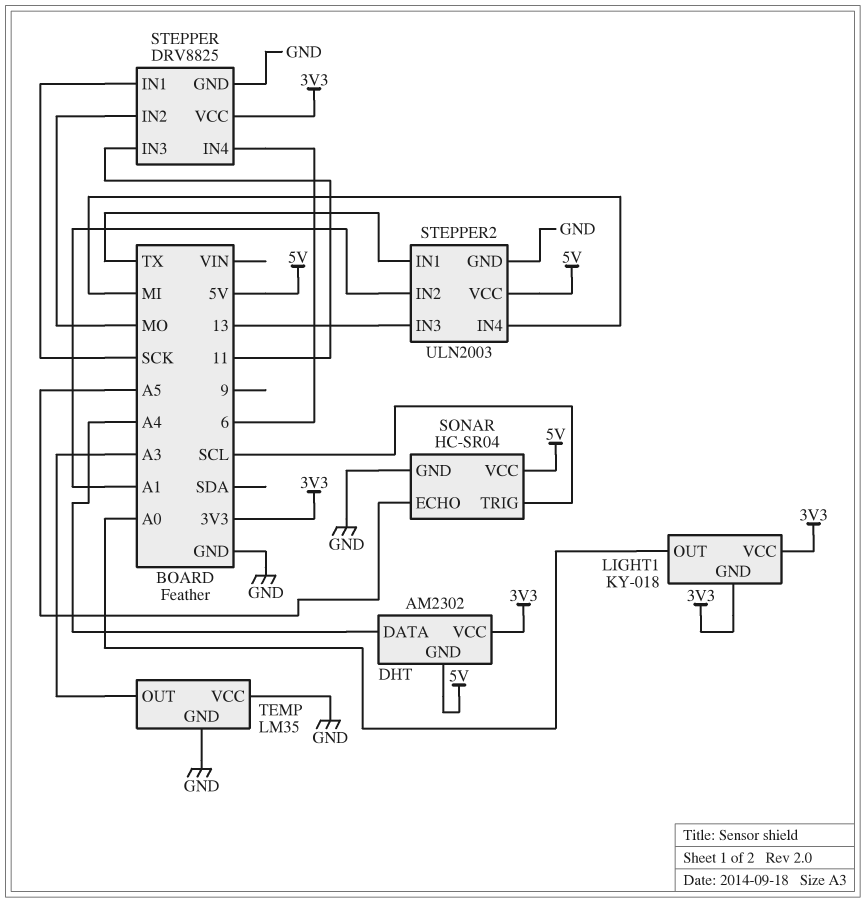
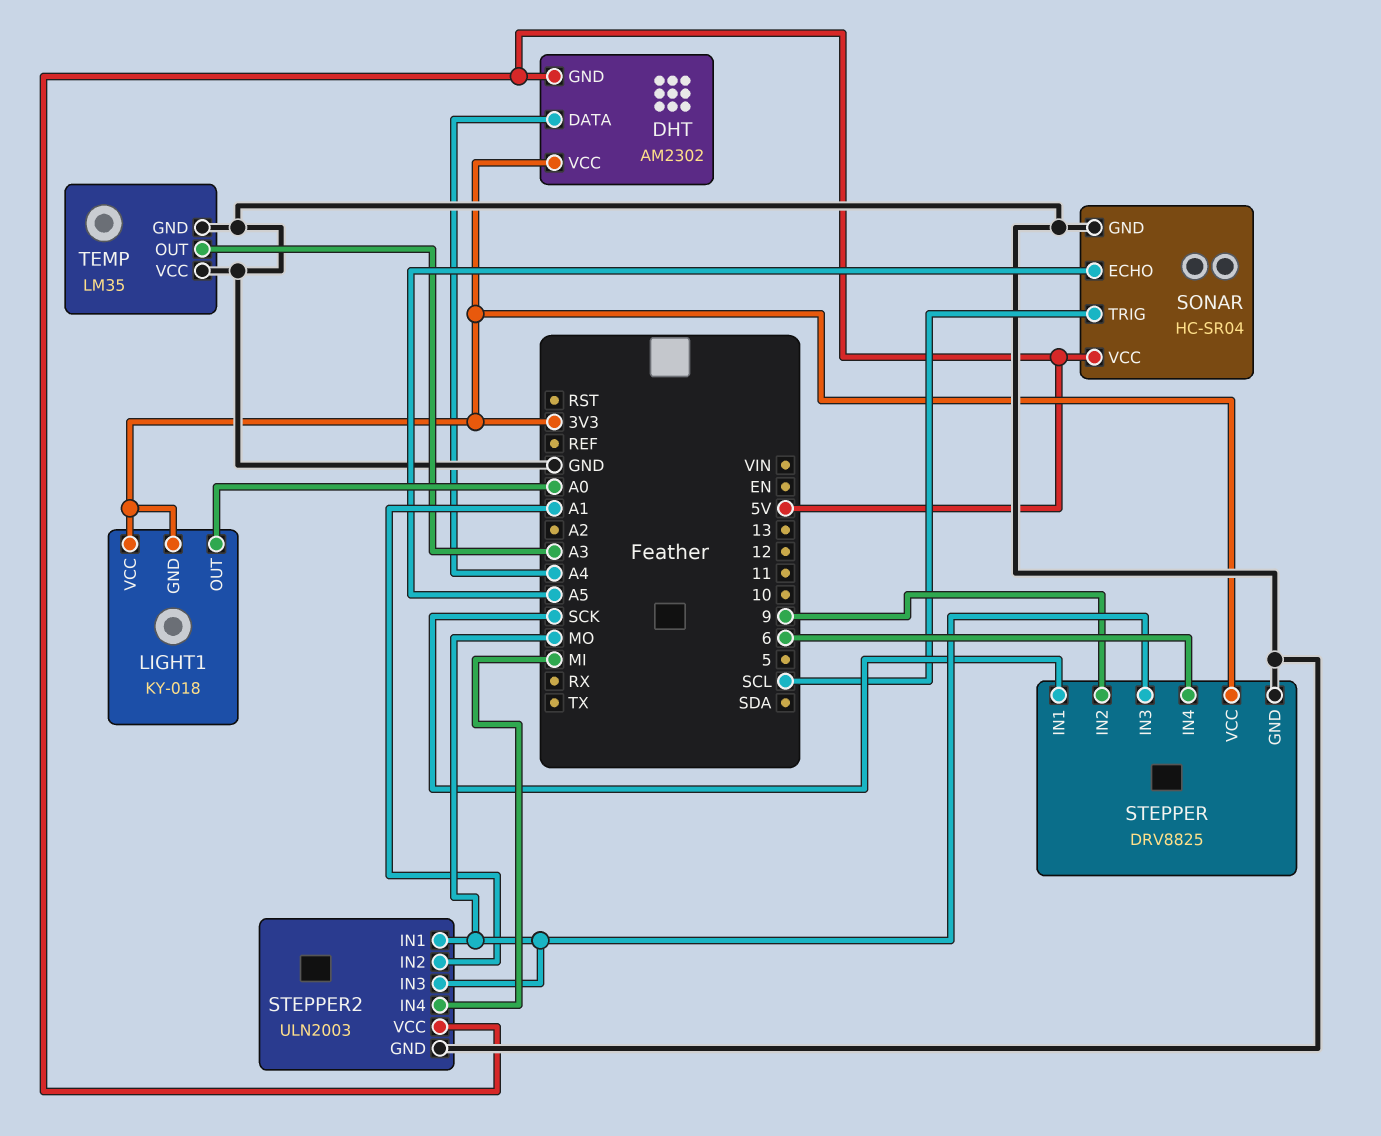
STEPPER pin IN2: MO -> 9
STEPPER pin IN3: 11 -> MO
STEPPER2 pin IN1: TX -> MO
STEPPER2 pin IN3: 13 -> MO

